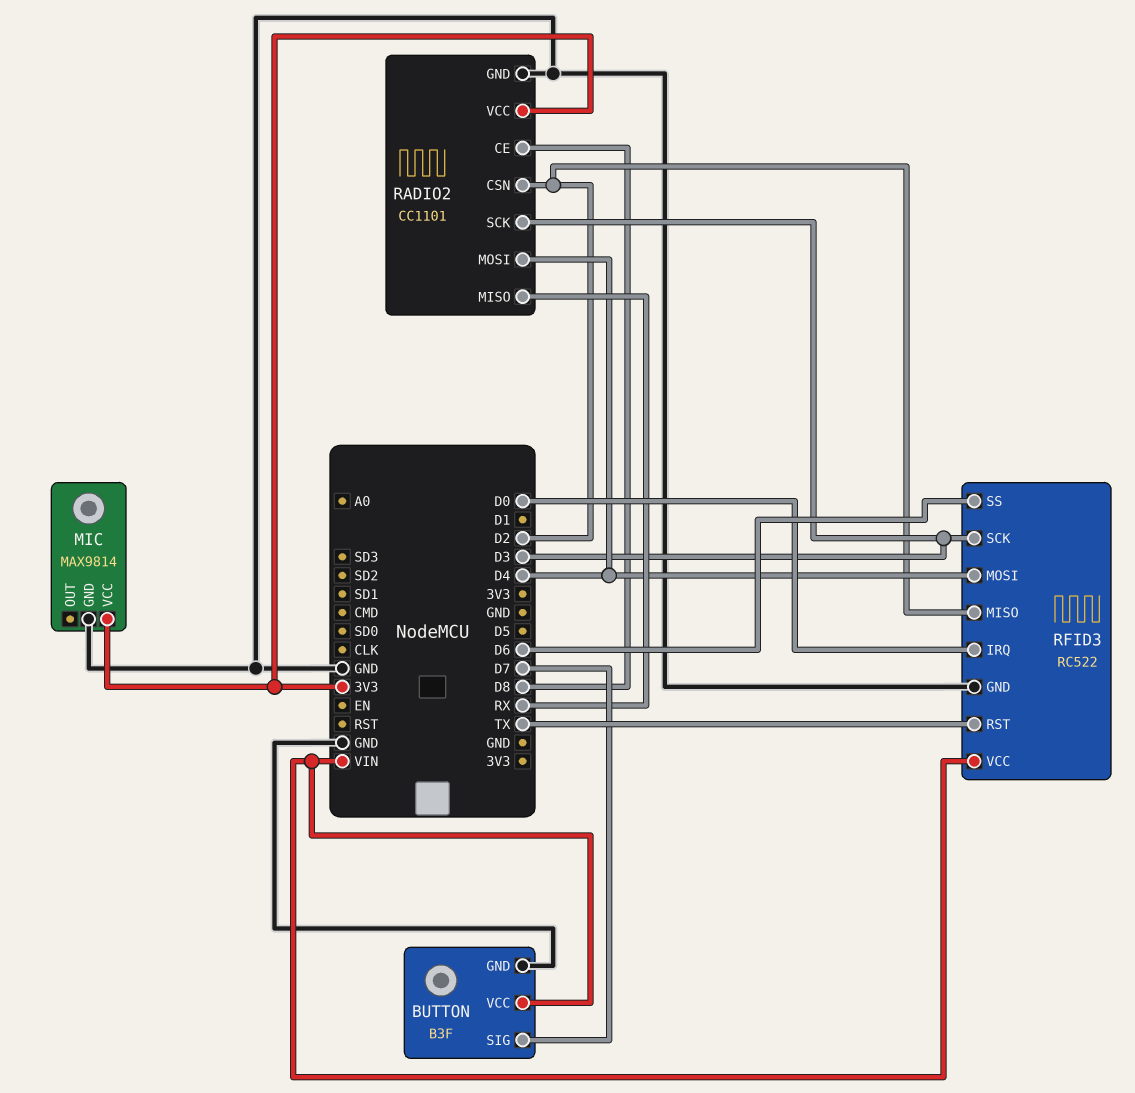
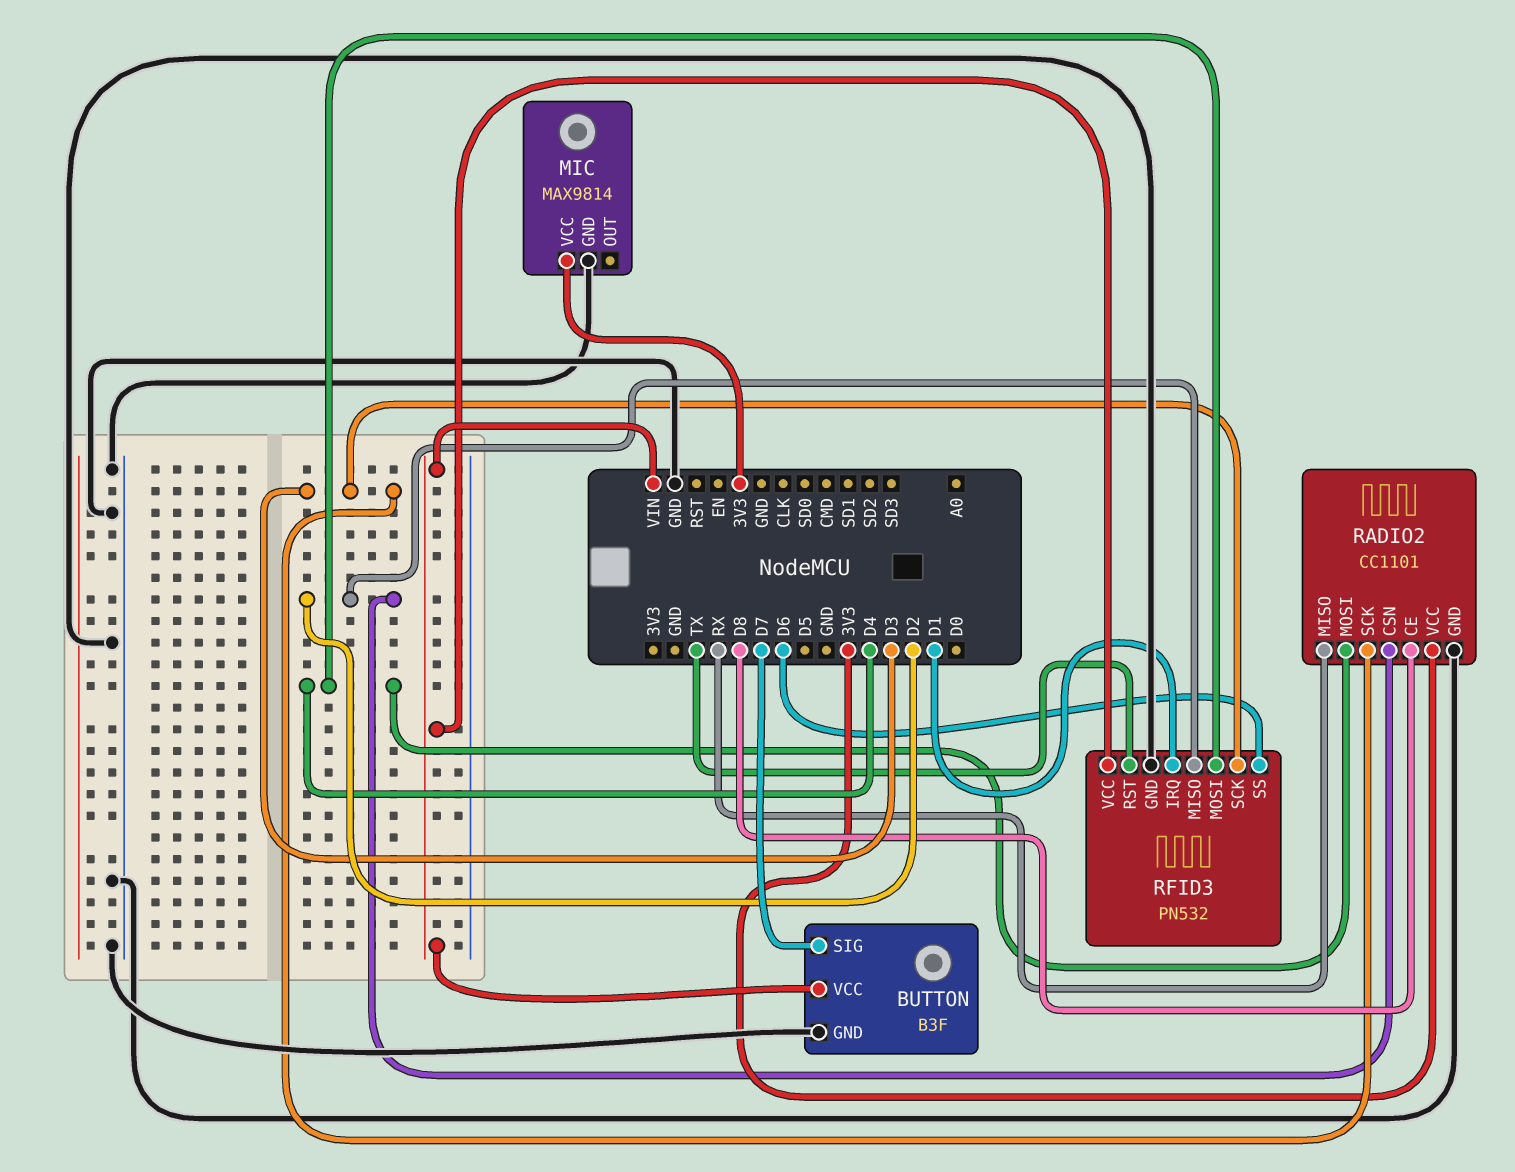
RFID3: RC522 -> PN532
RFID3 pin IRQ: D0 -> D1

